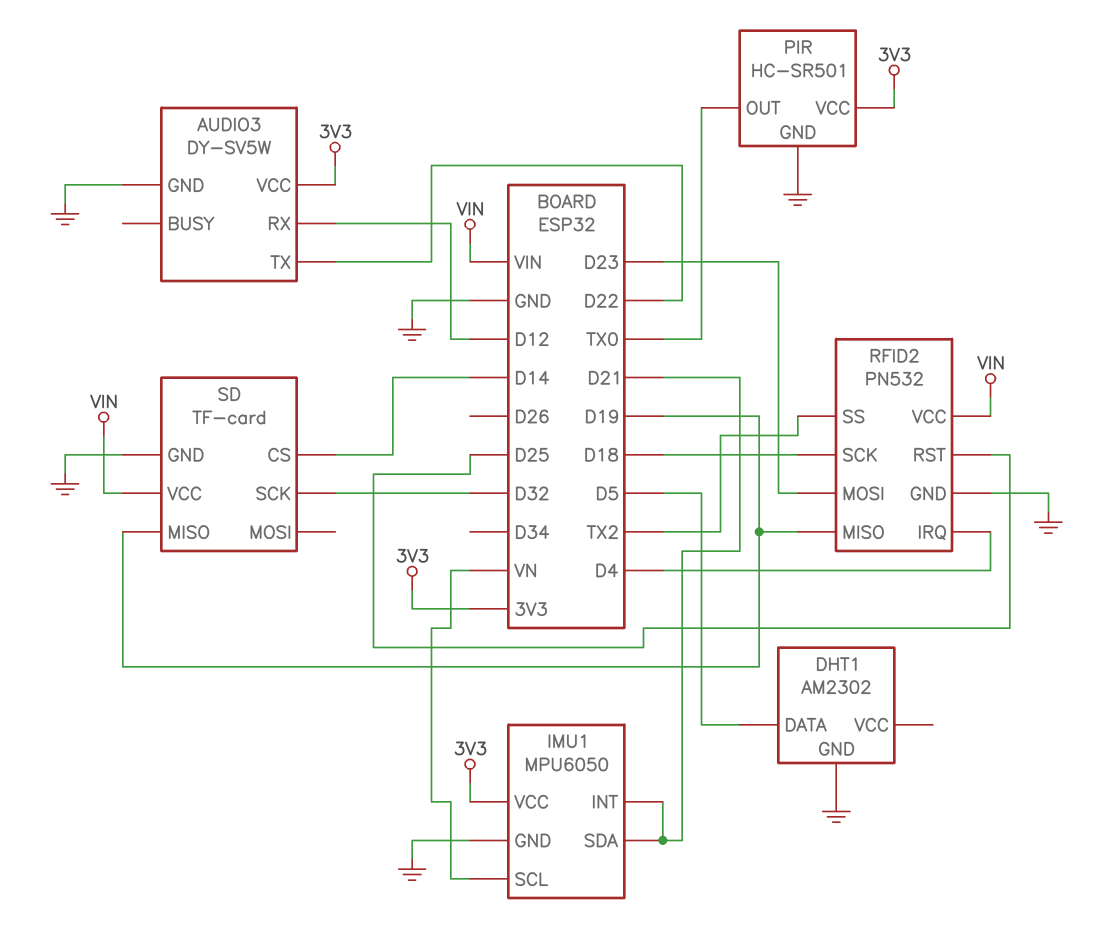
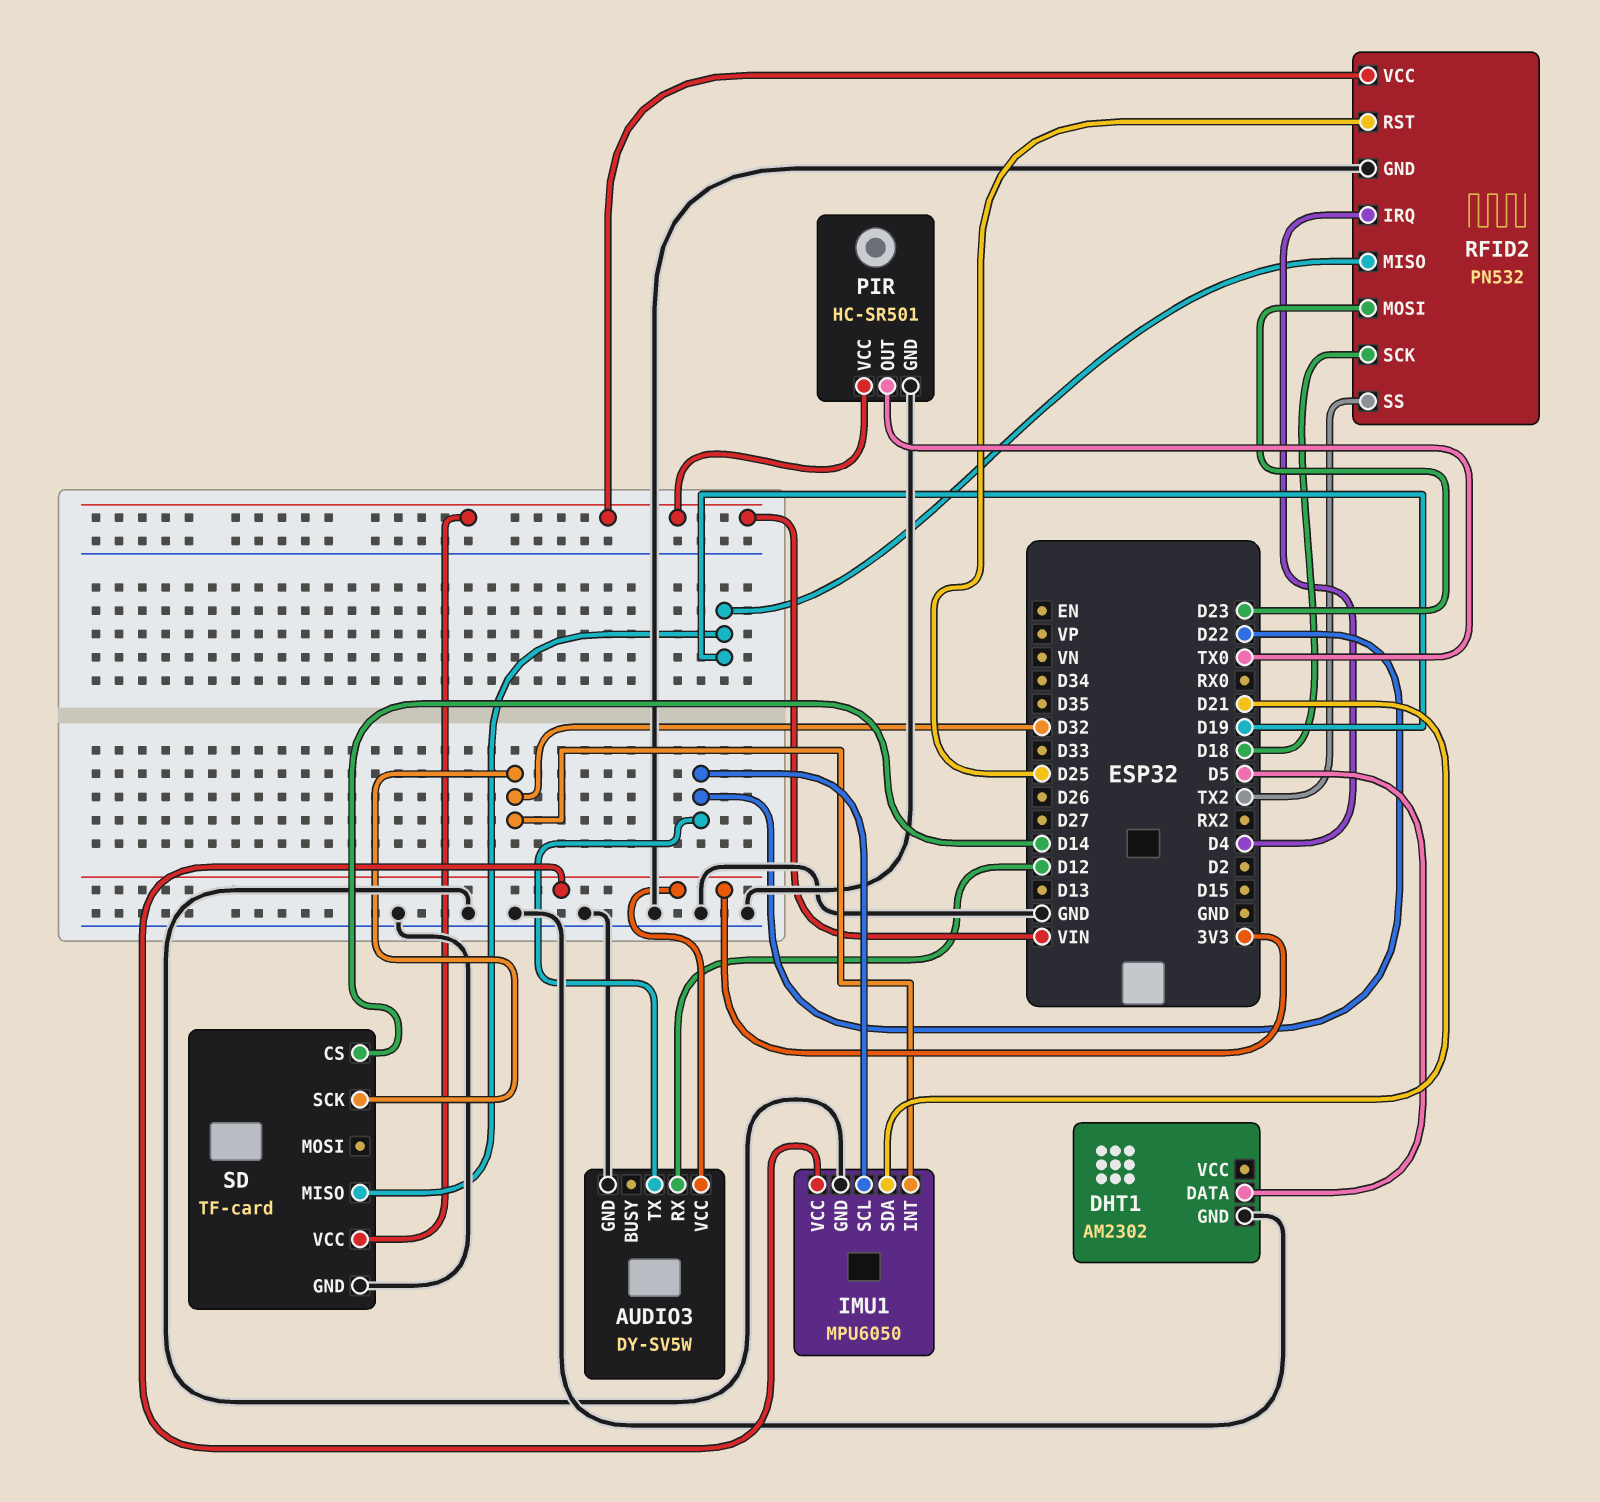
IMU1 pin INT: D21 -> D32
IMU1 pin SCL: VN -> D22
PIR pin VCC: 3V3 -> VIN

